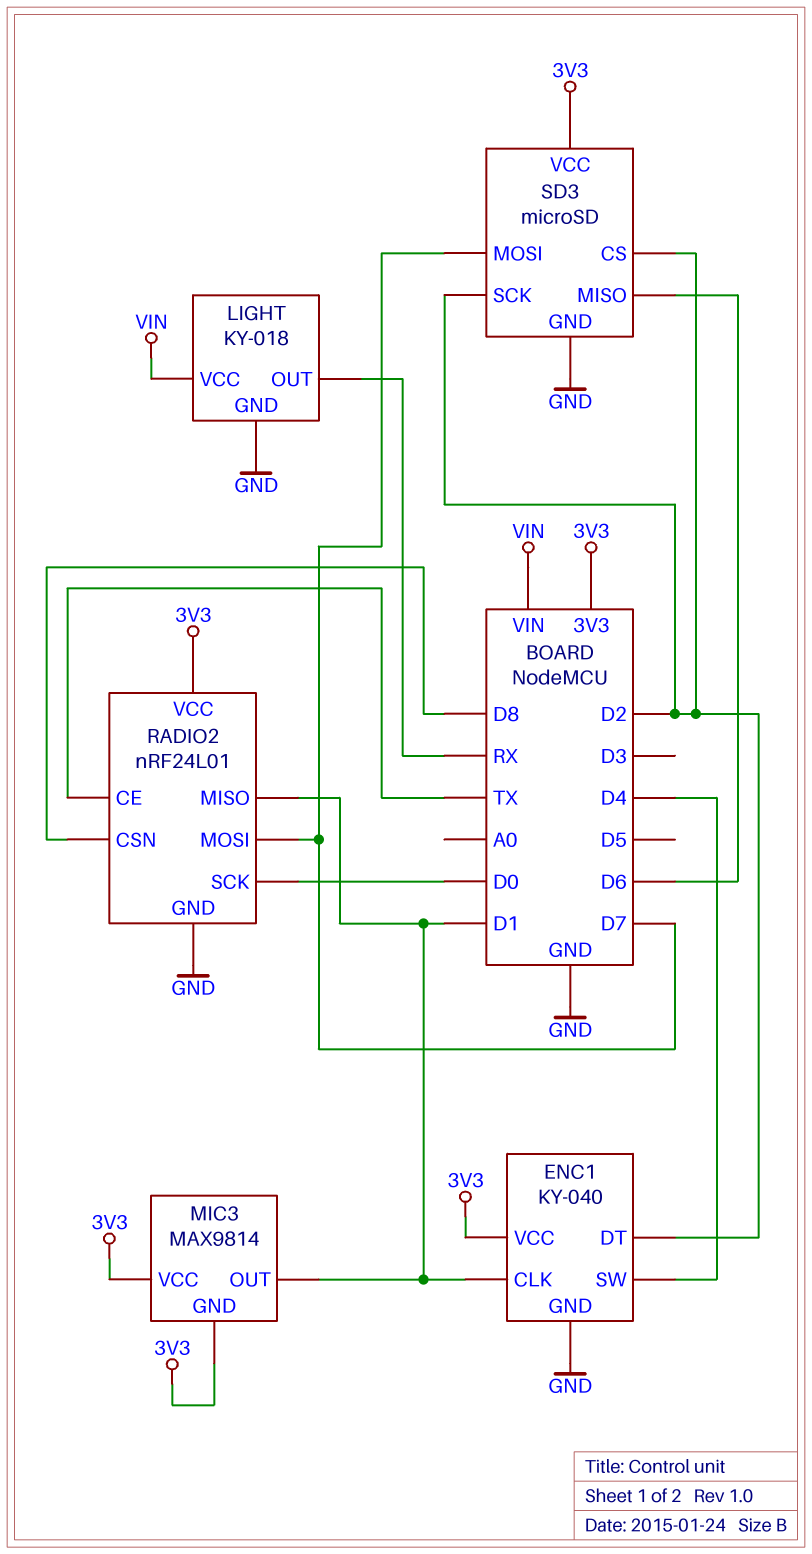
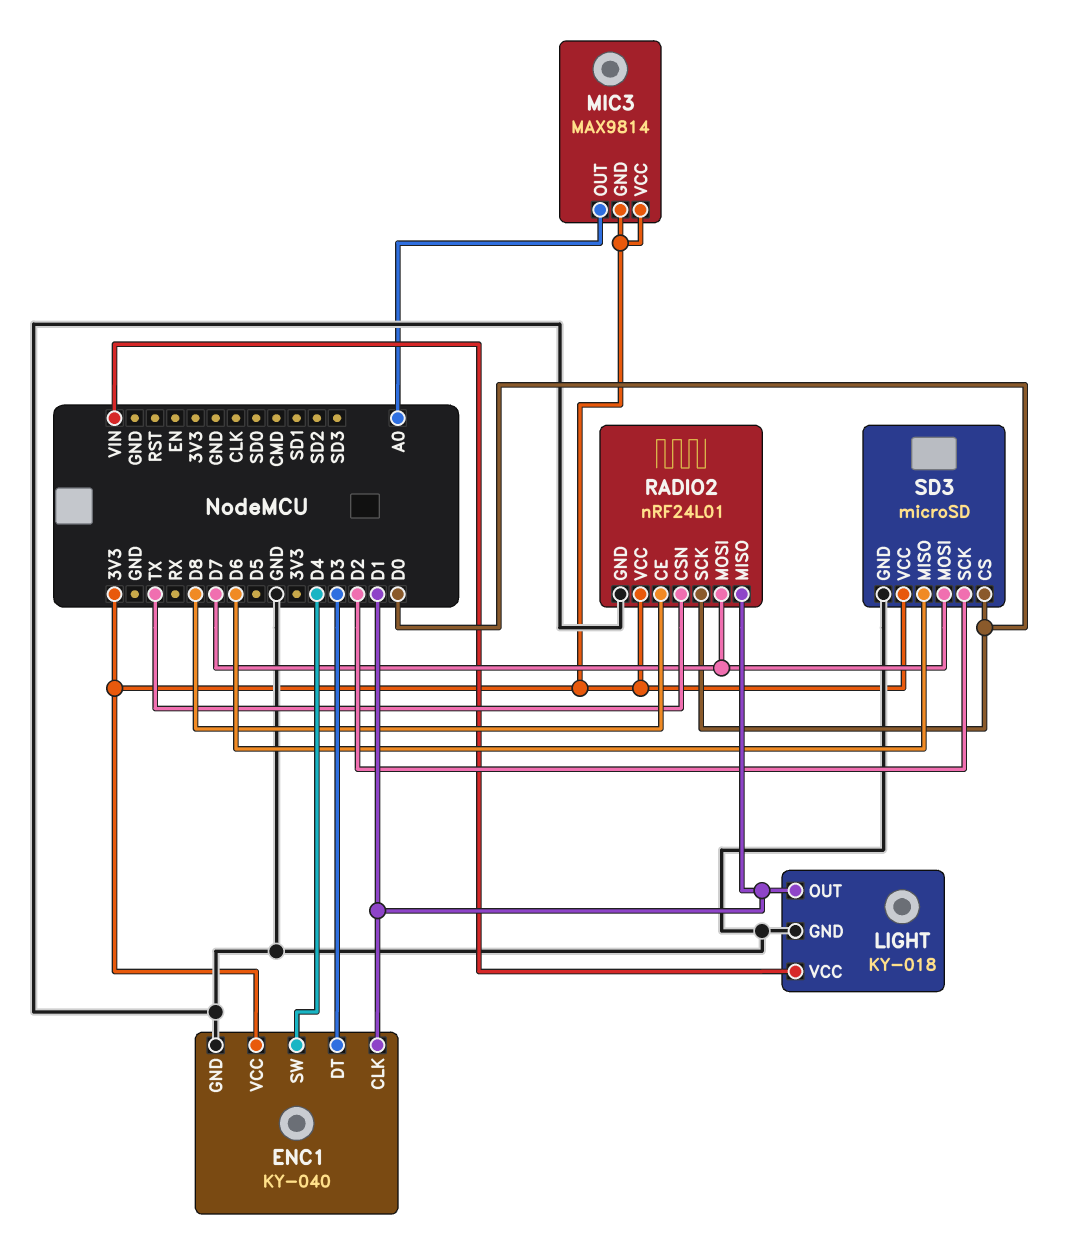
ENC1 pin DT: D2 -> D3
LIGHT pin OUT: RX -> D1
MIC3 pin OUT: D1 -> A0
RADIO2 pin CE: TX -> D8
RADIO2 pin CSN: D8 -> TX
SD3 pin CS: D2 -> D0

